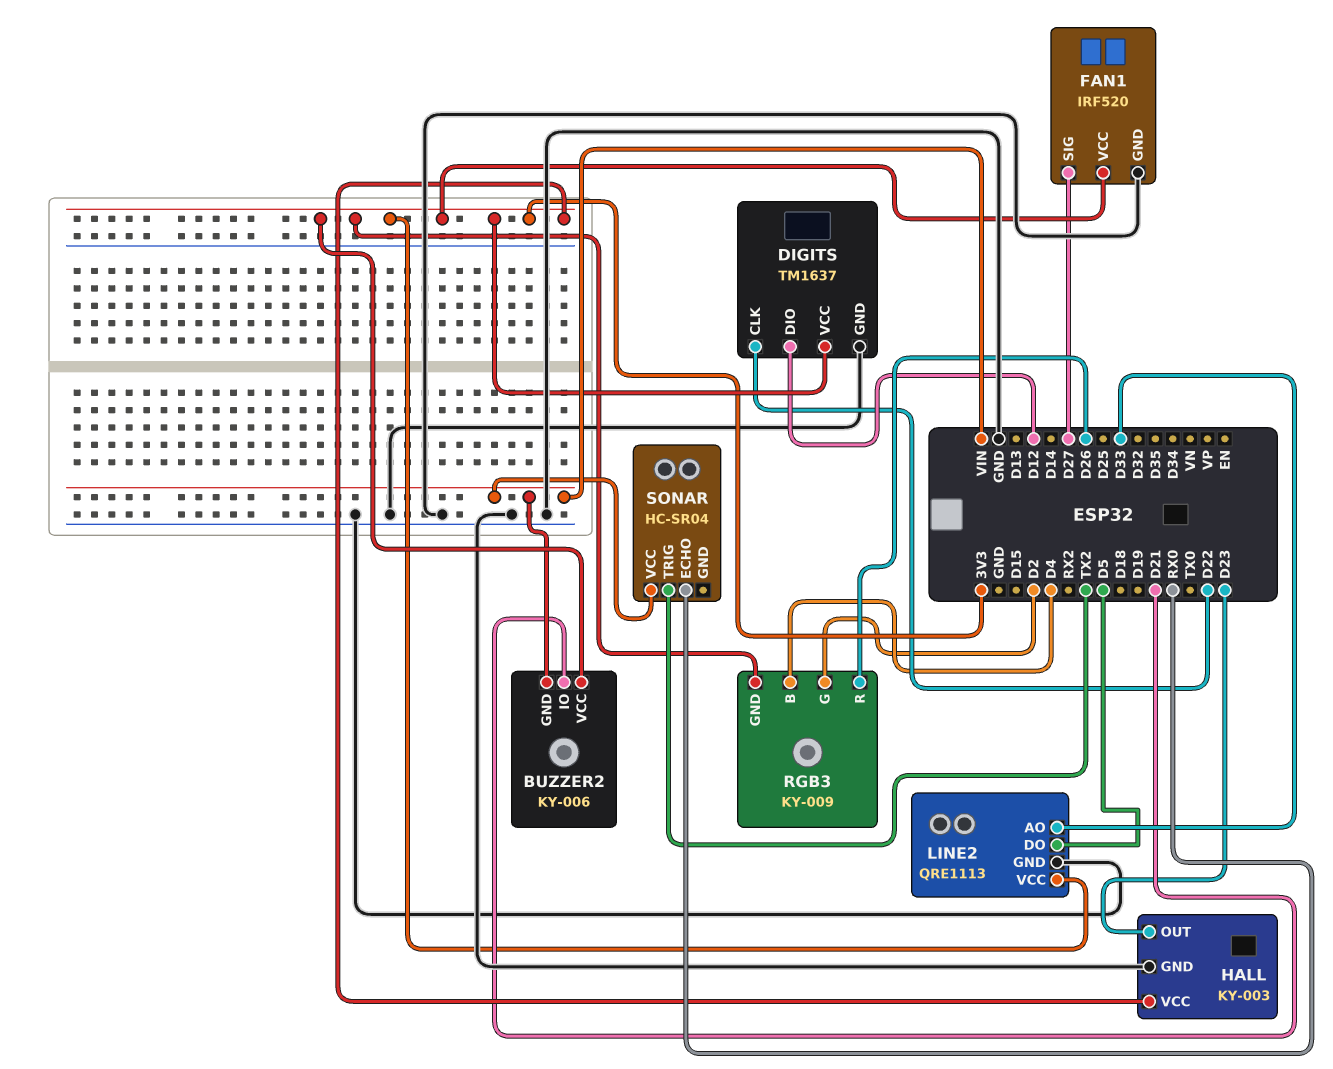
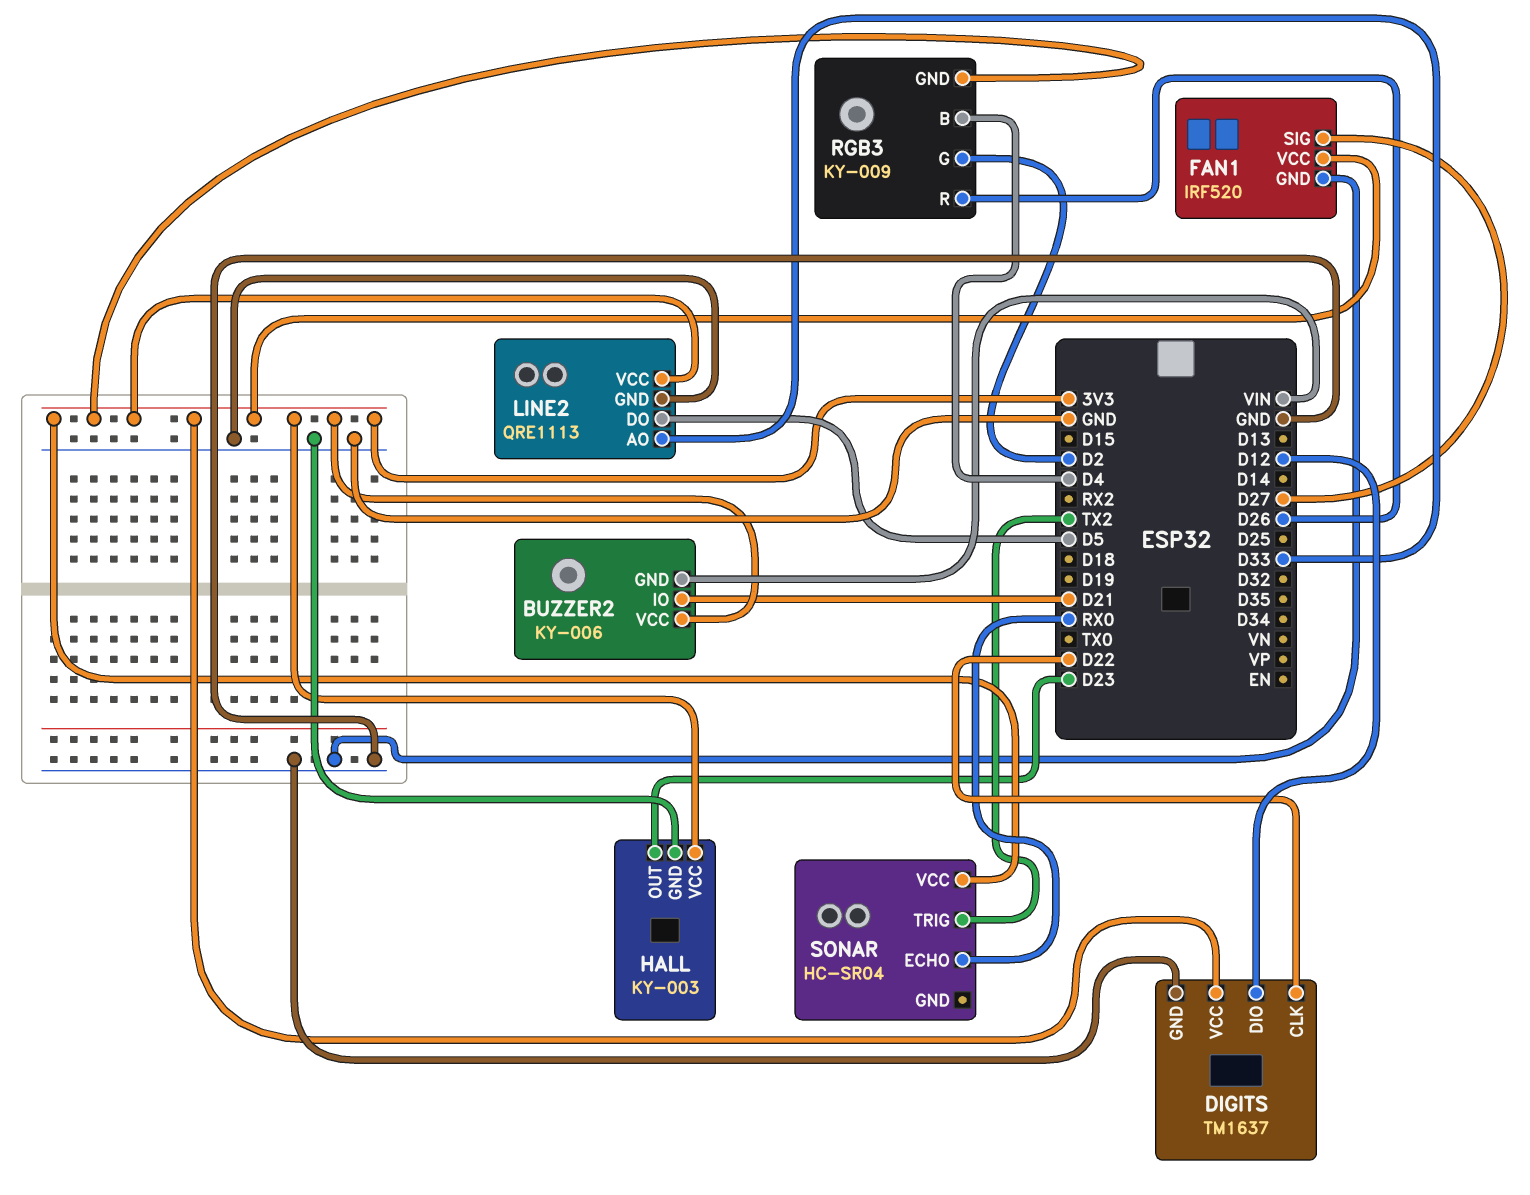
SONAR pin VCC: VIN -> 3V3

